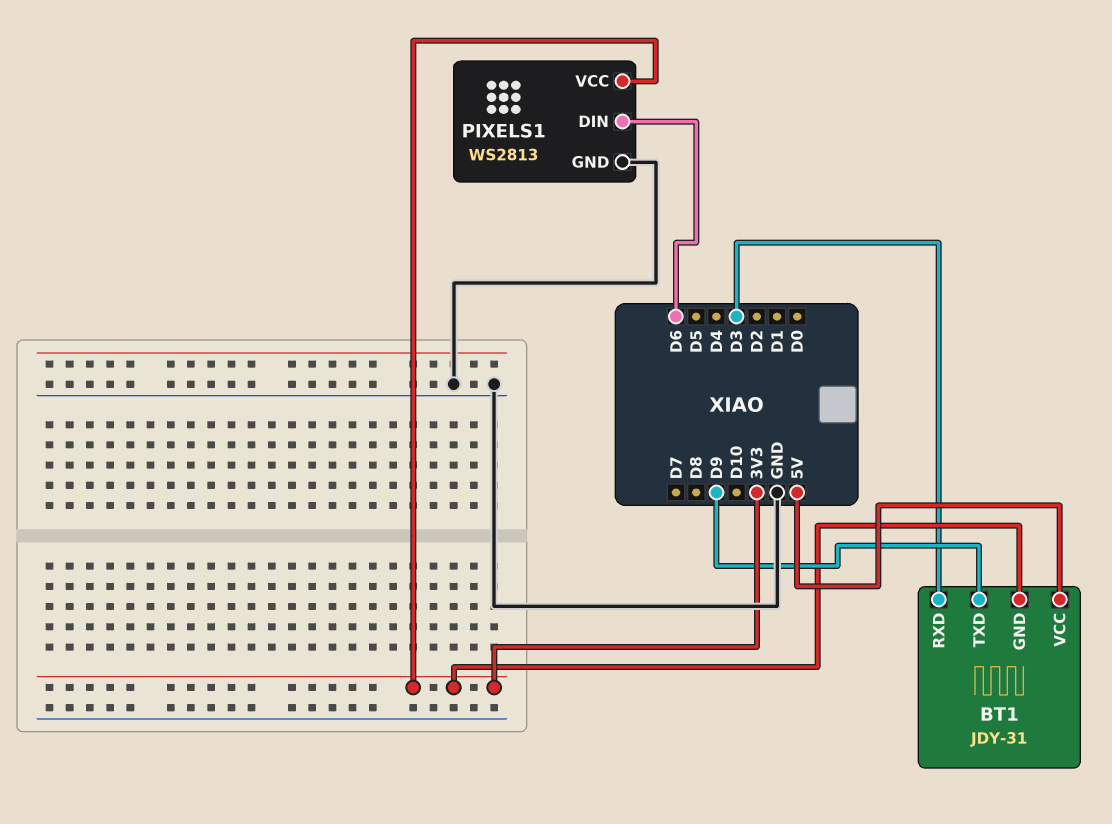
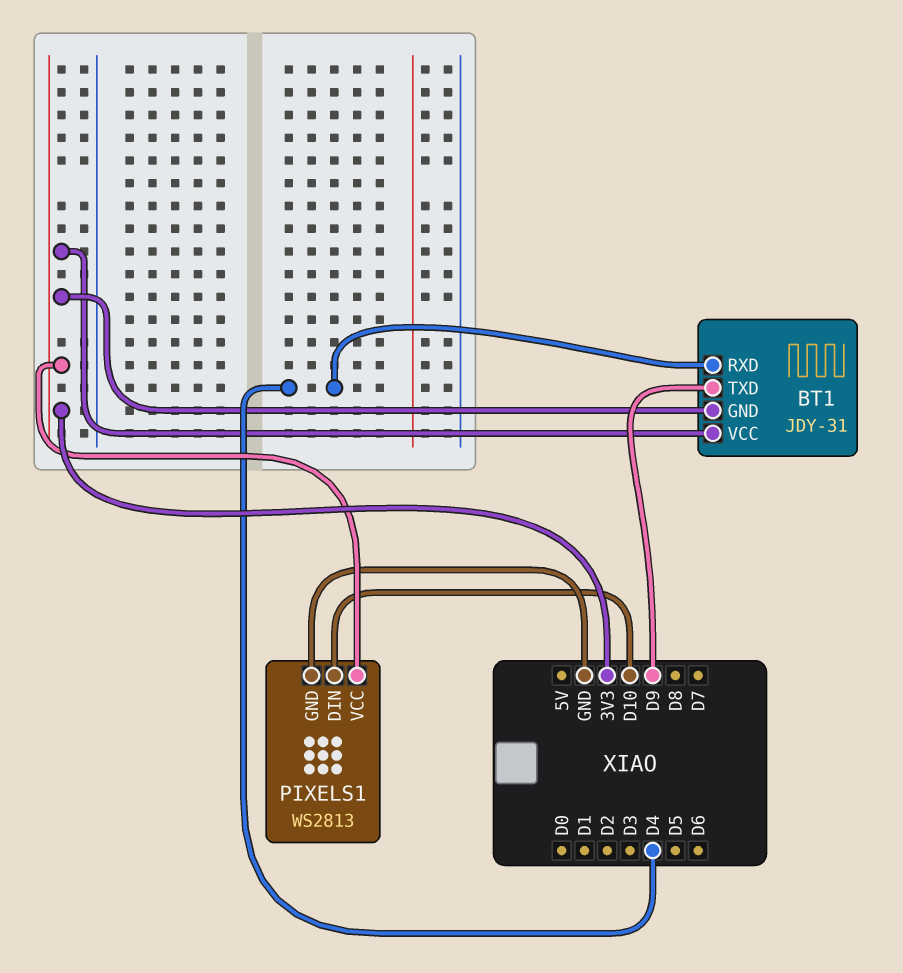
BT1 pin RXD: D3 -> D4
BT1 pin VCC: 5V -> 3V3
PIXELS1 pin DIN: D6 -> D10

